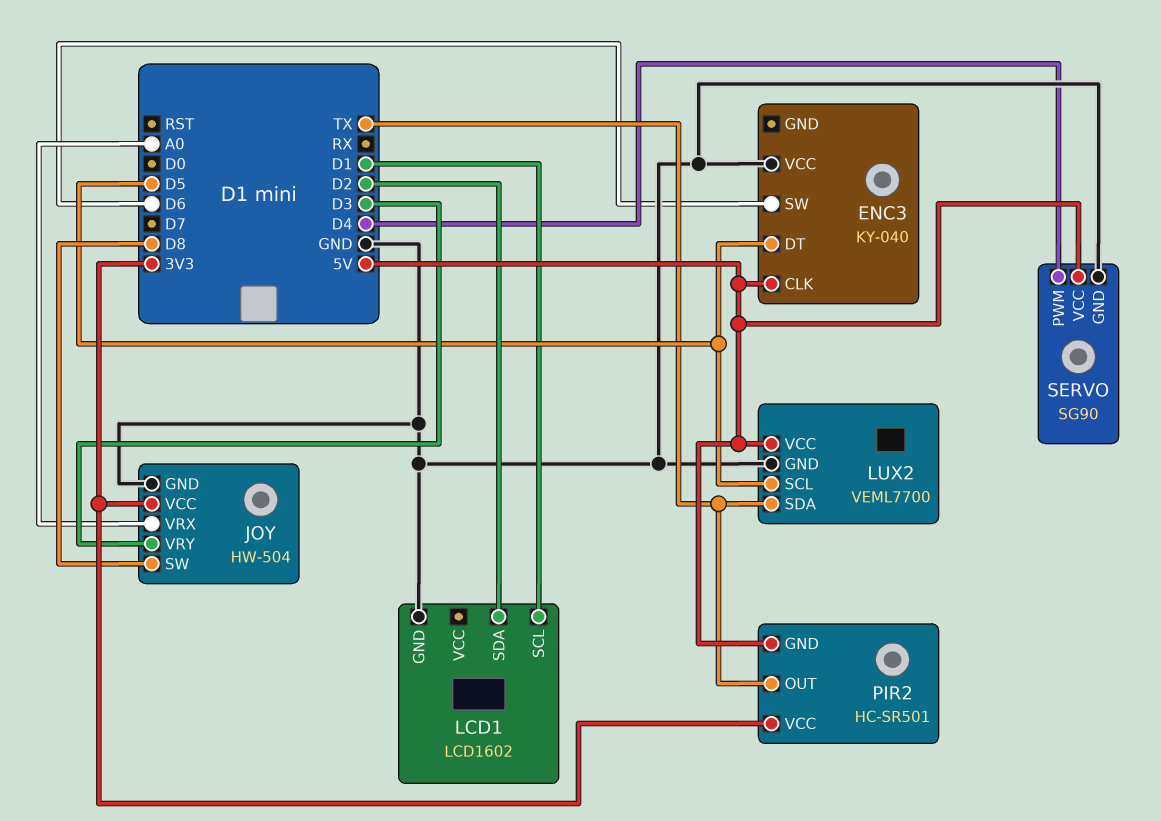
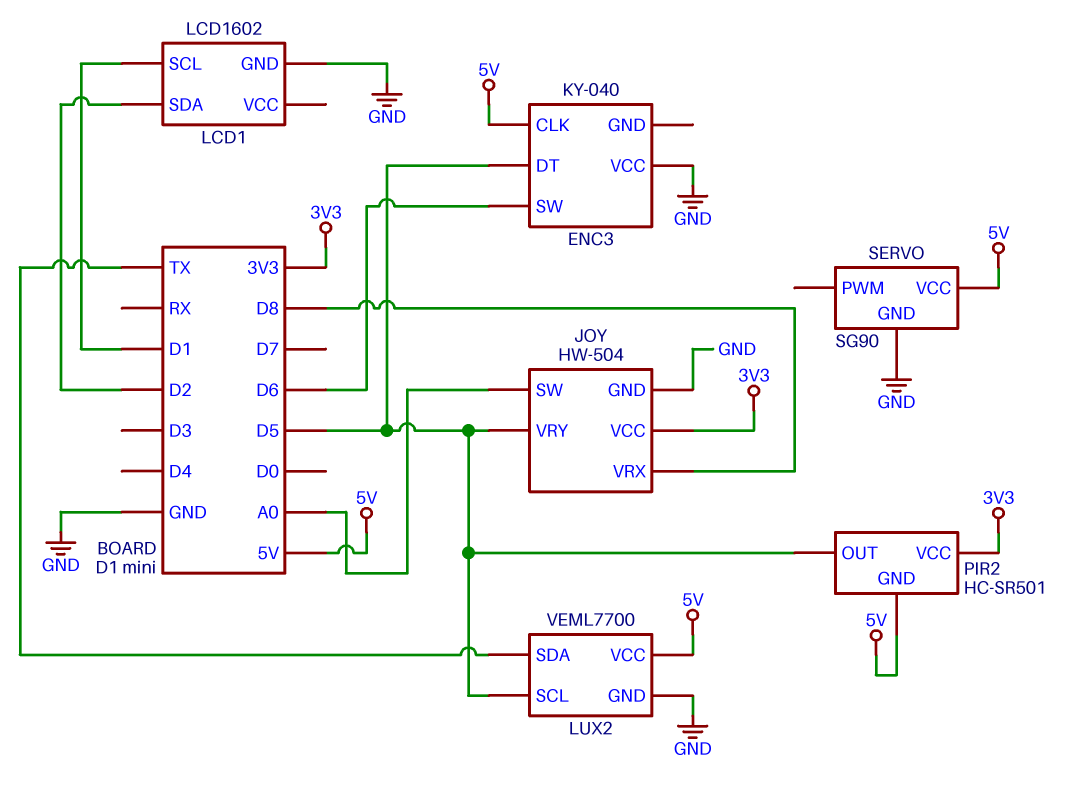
JOY pin SW: D8 -> A0
JOY pin VRX: A0 -> D8
JOY pin VRY: D3 -> D5
PIR2 pin OUT: TX -> D5
SERVO pin PWM: D4 -> none

